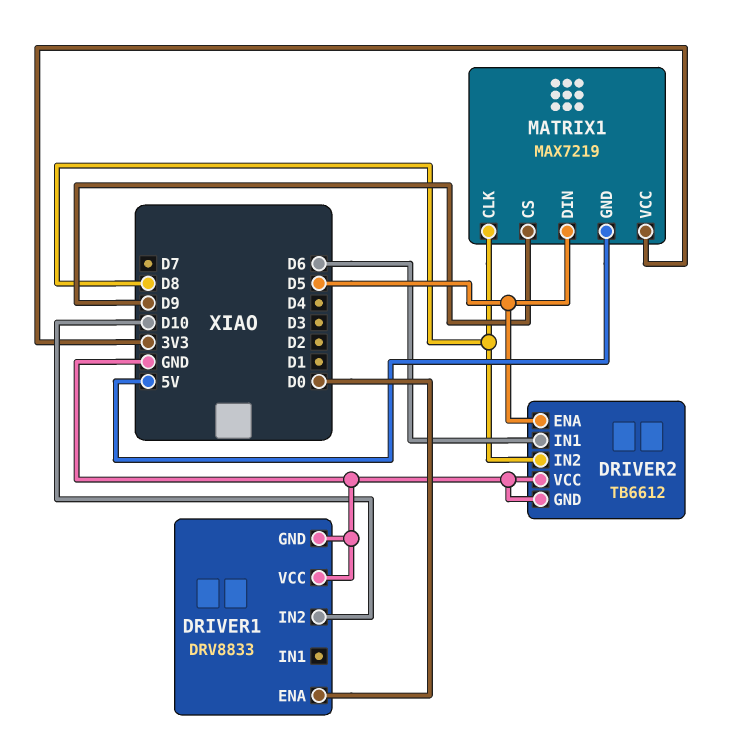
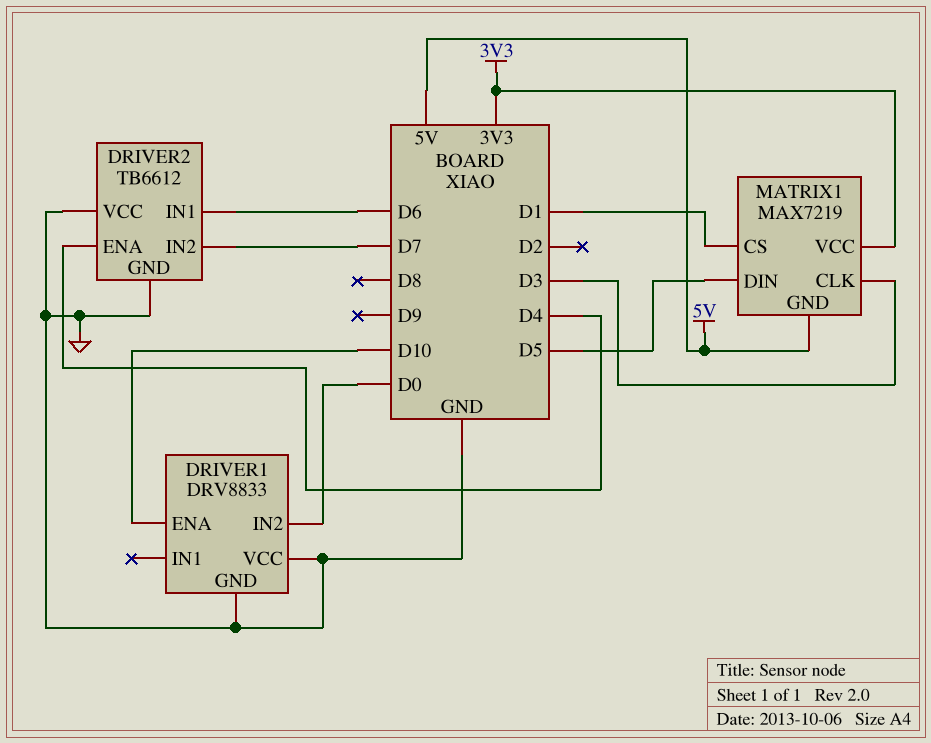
DRIVER1 pin ENA: D0 -> D10
DRIVER1 pin IN2: D10 -> D0
DRIVER2 pin ENA: D5 -> D4
DRIVER2 pin IN2: D8 -> D7
MATRIX1 pin CLK: D8 -> D3
MATRIX1 pin CS: D9 -> D1

